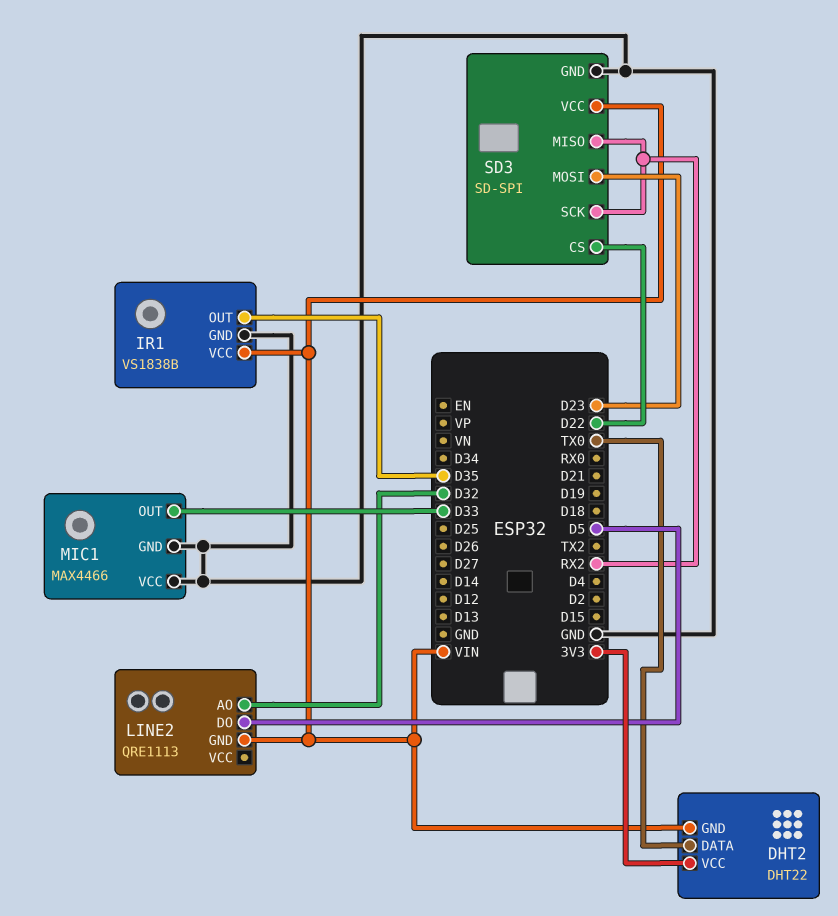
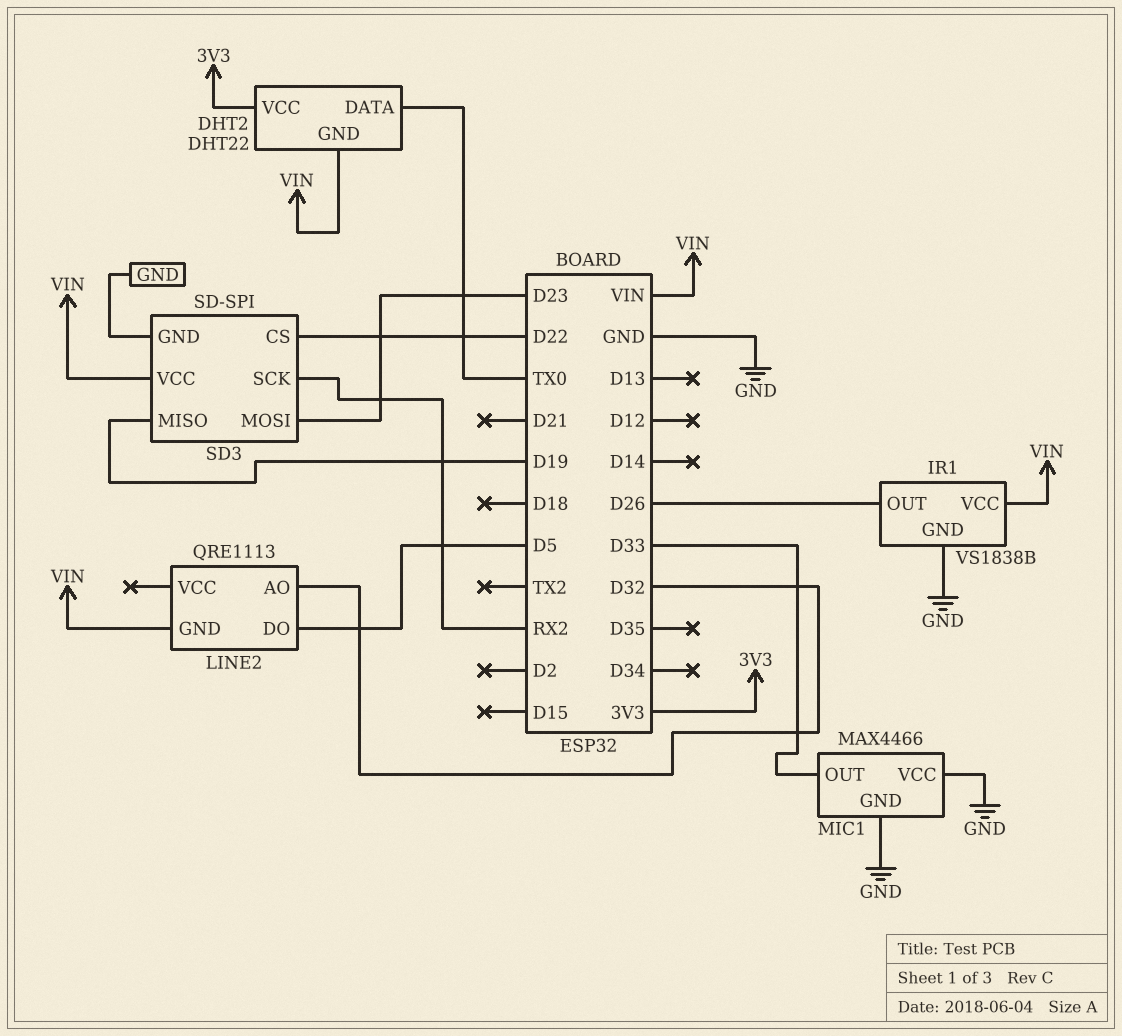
IR1 pin OUT: D35 -> D26
SD3 pin MISO: RX2 -> D19

